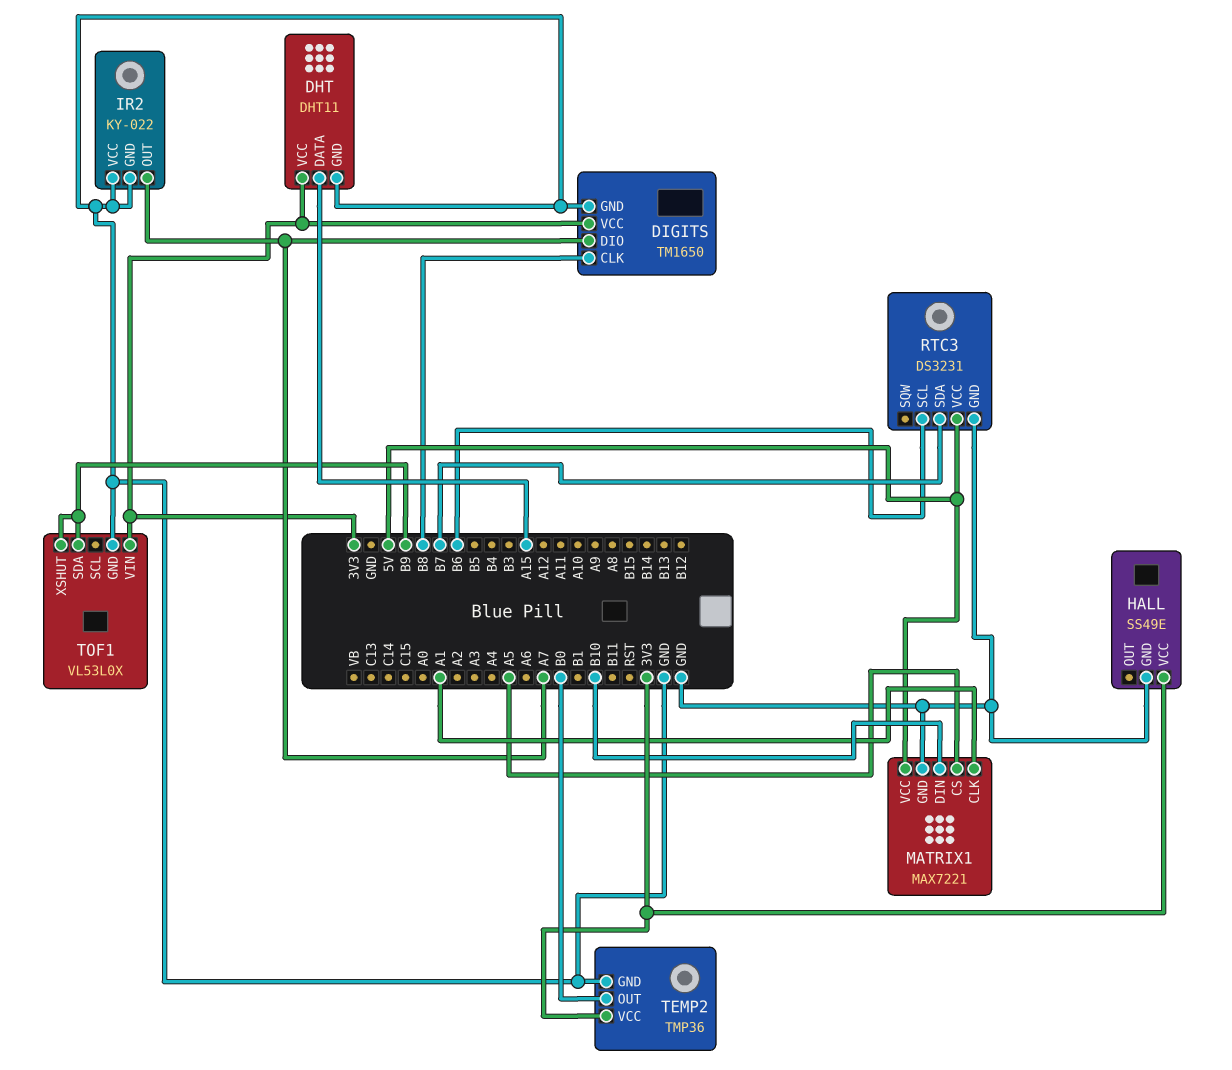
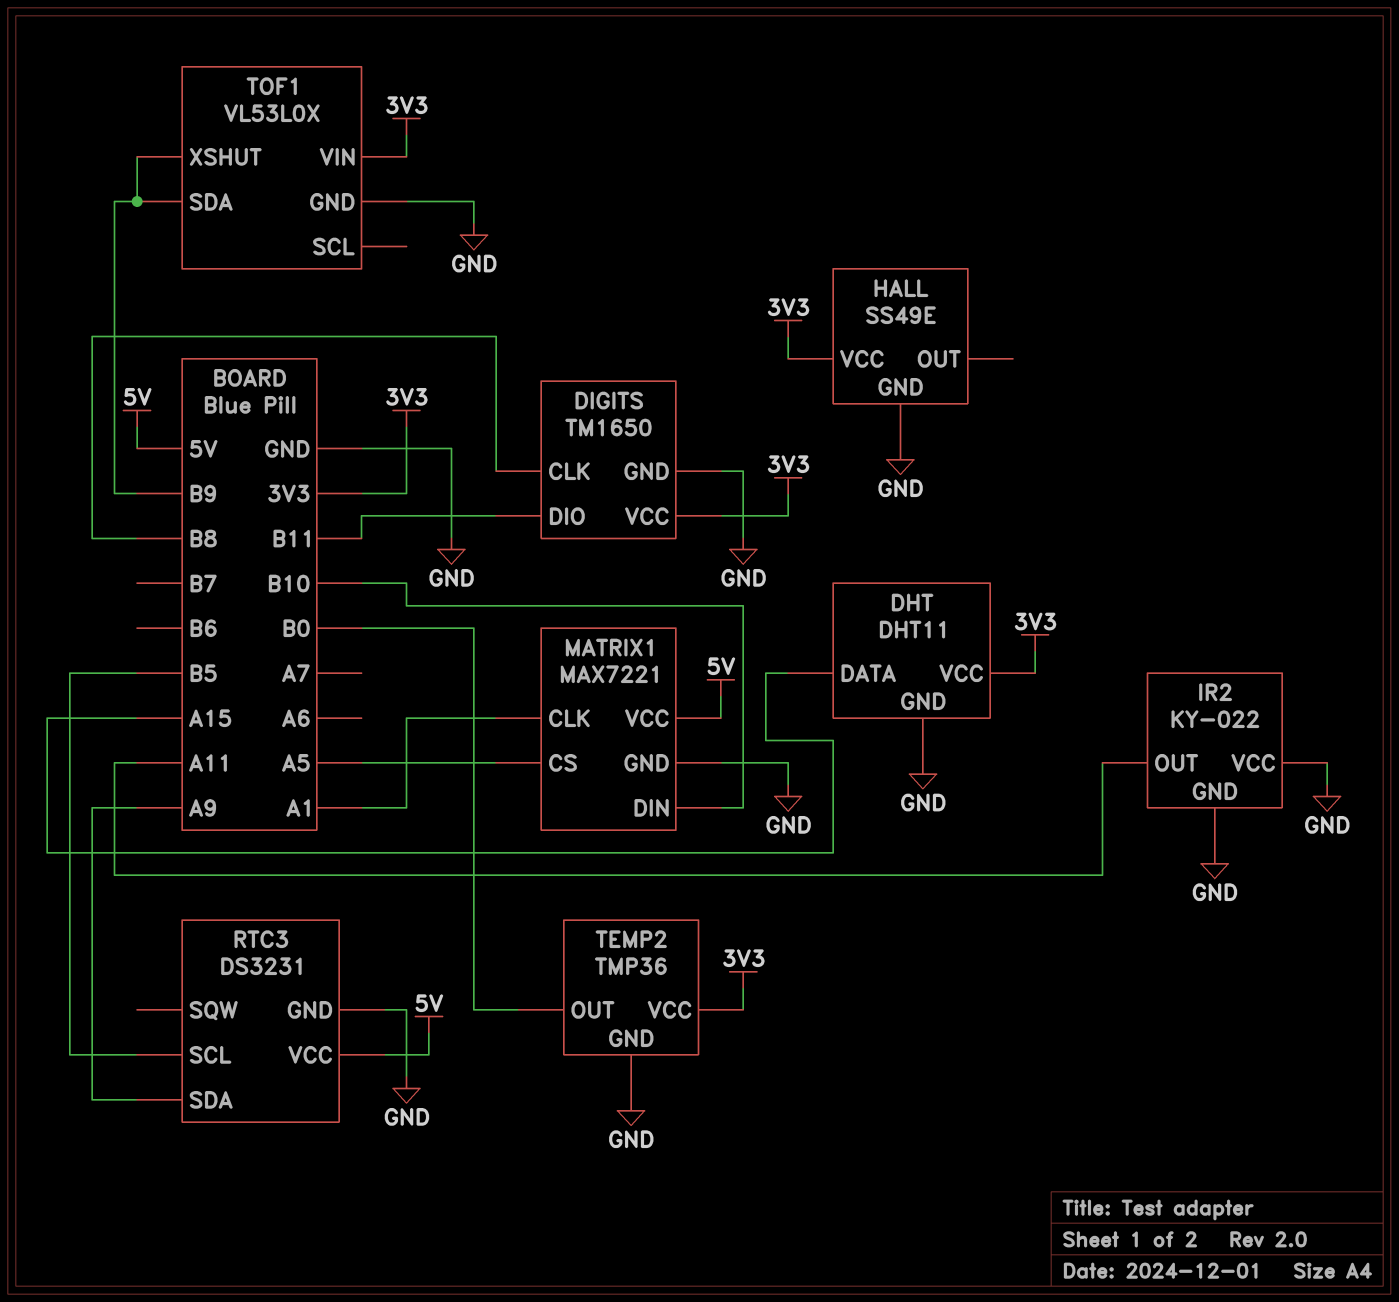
DIGITS pin DIO: A7 -> B11
IR2 pin OUT: A7 -> A11
RTC3 pin SCL: B6 -> B5
RTC3 pin SDA: B7 -> A9

